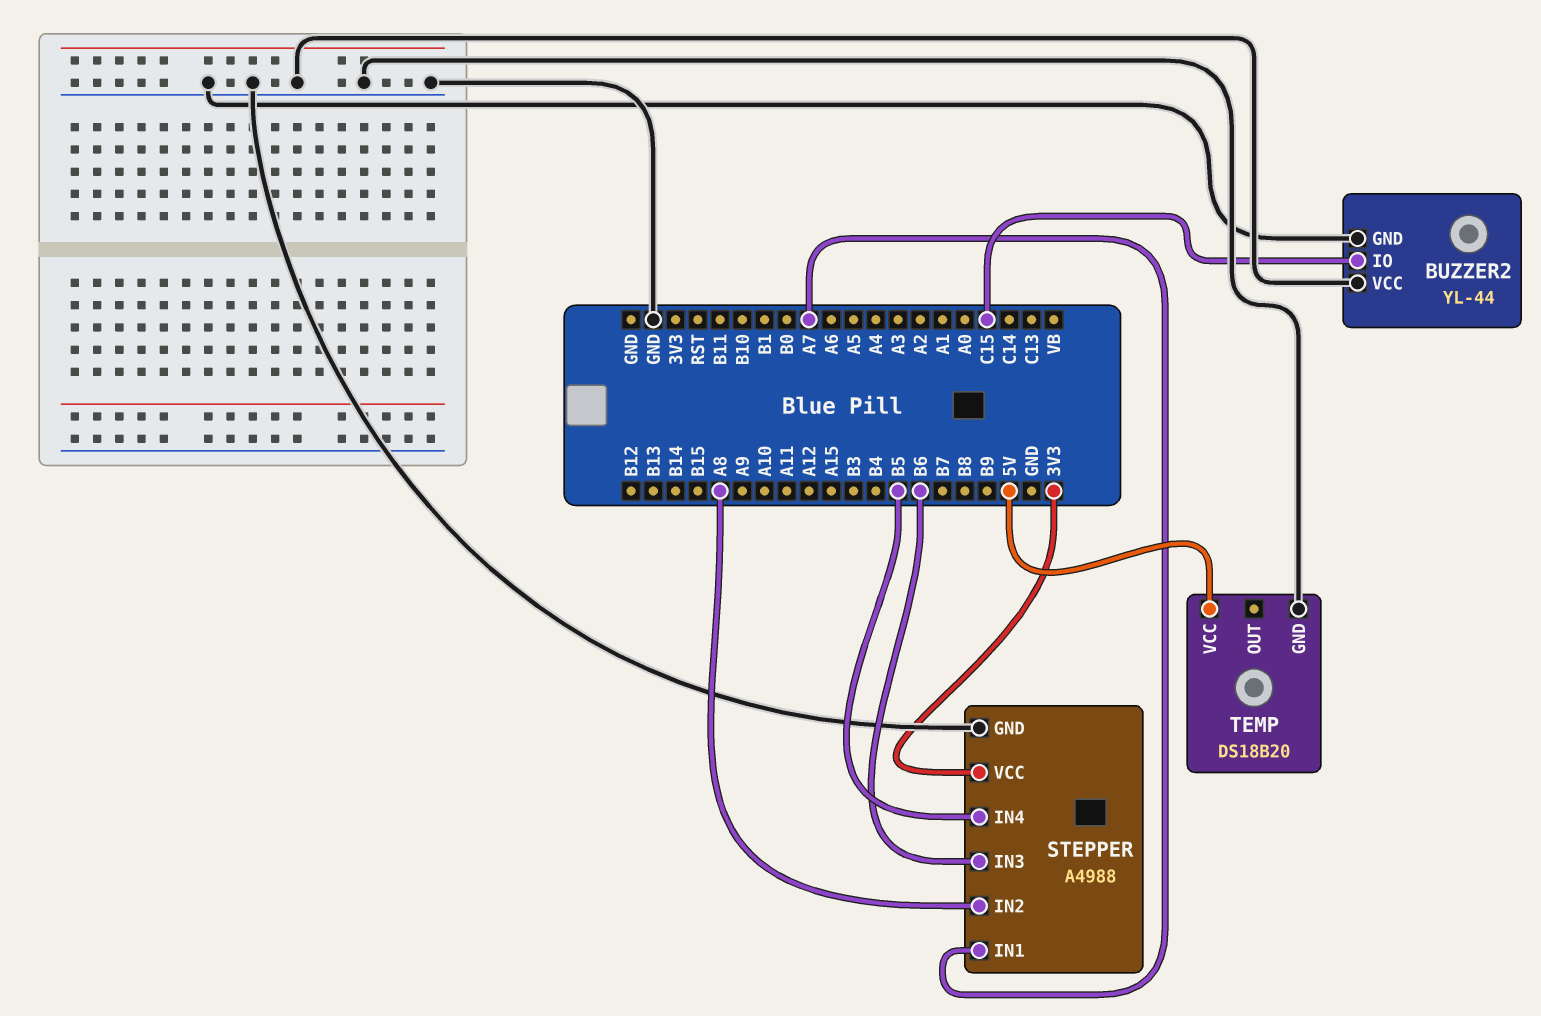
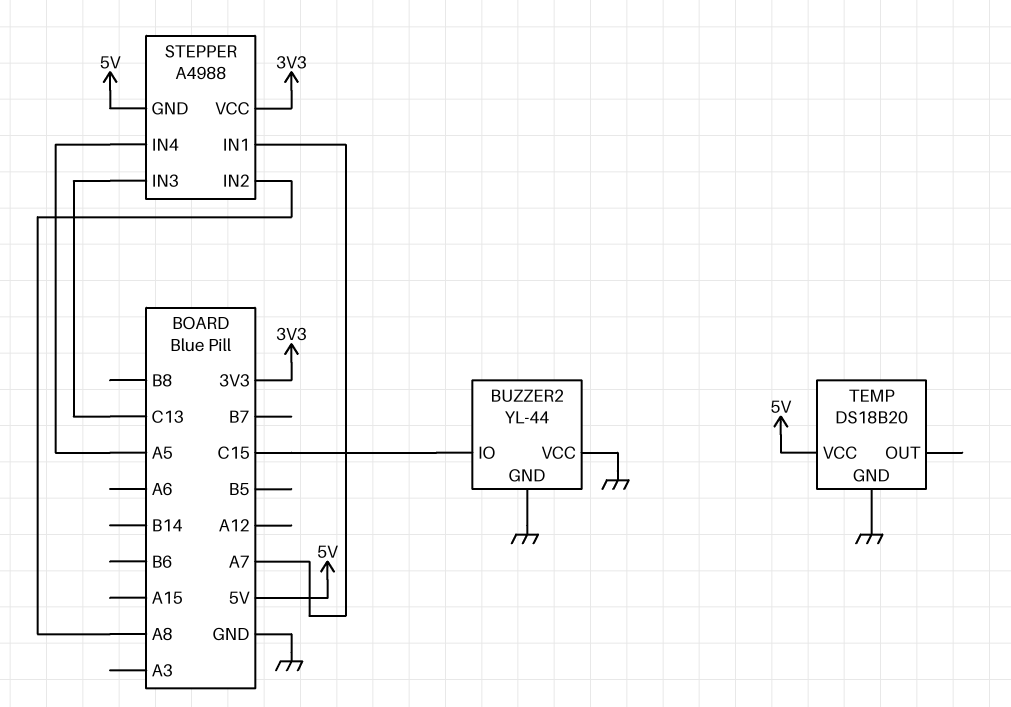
STEPPER pin GND: GND -> 5V
STEPPER pin IN3: B6 -> C13
STEPPER pin IN4: B5 -> A5

